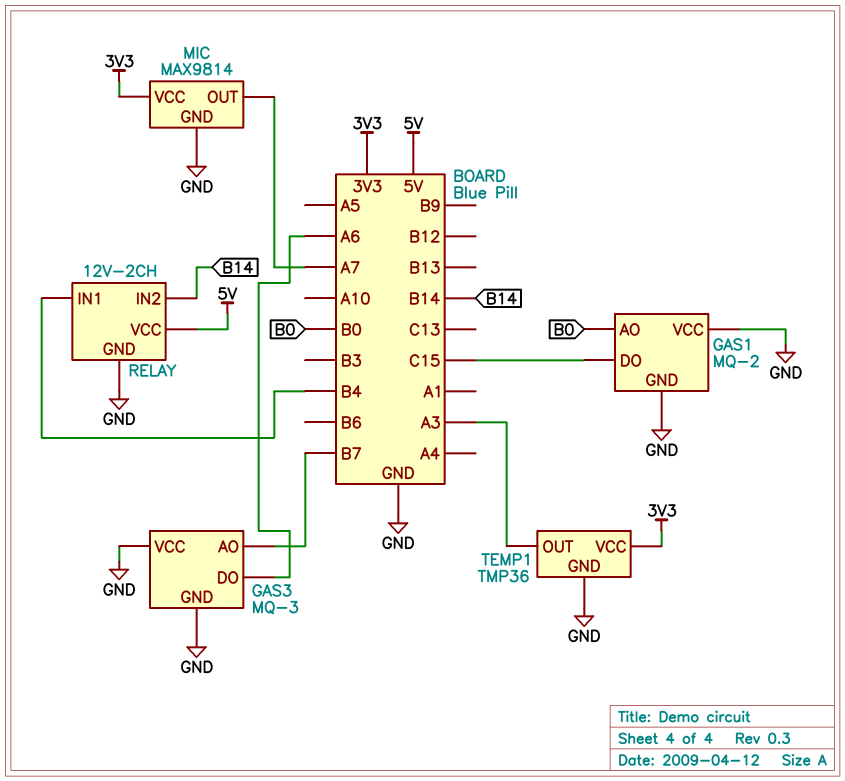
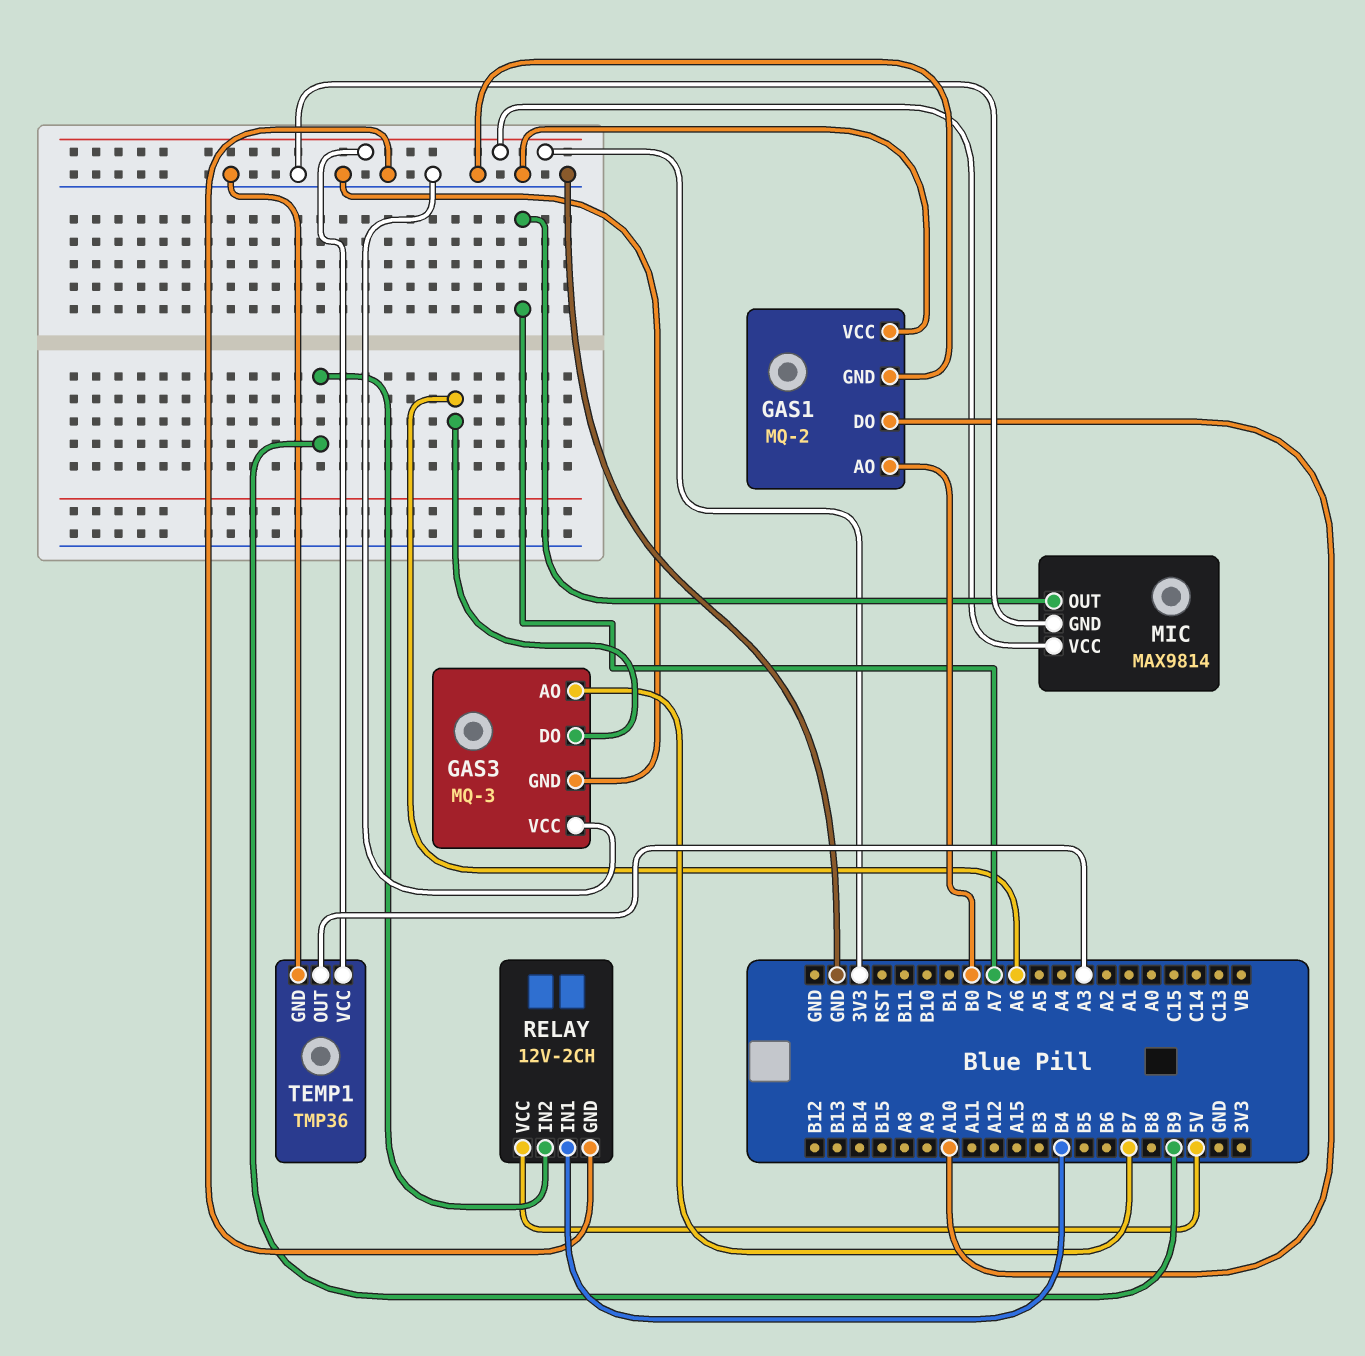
GAS1 pin DO: C15 -> A10
RELAY pin IN2: B14 -> B9

